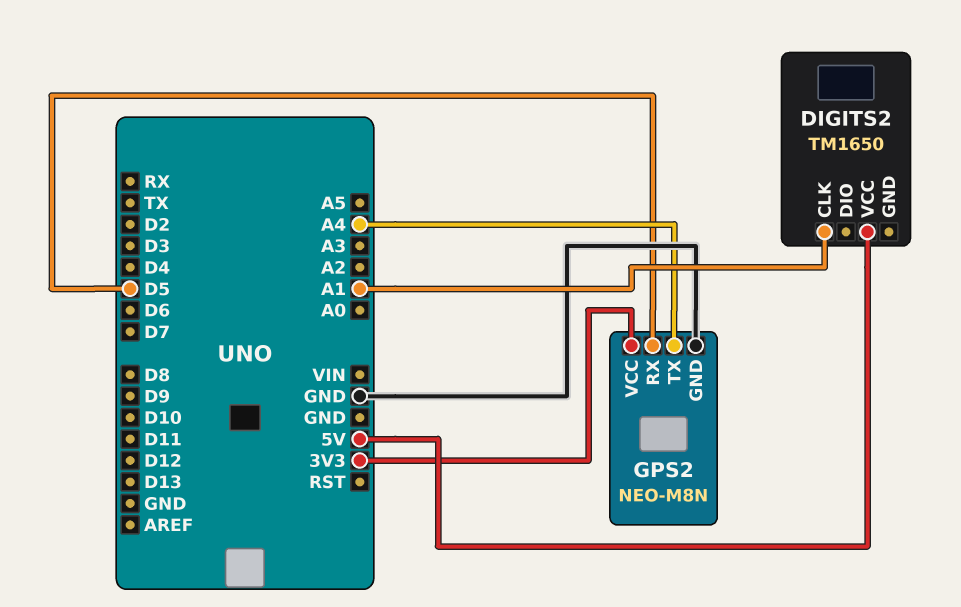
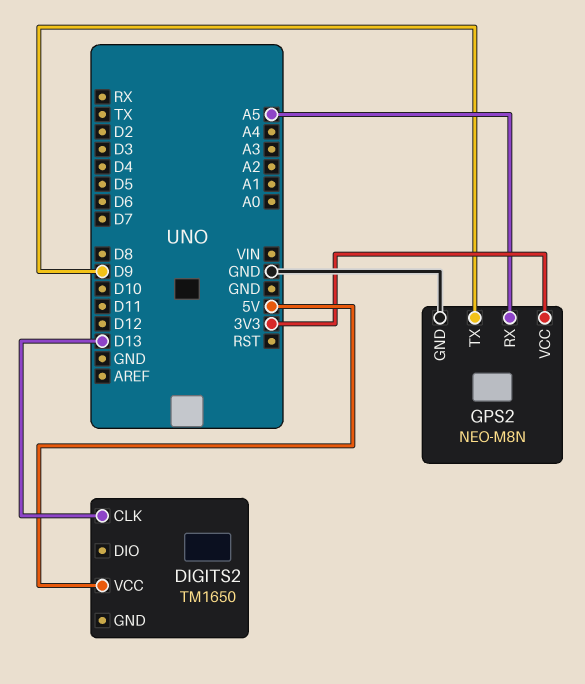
DIGITS2 pin CLK: A1 -> D13
GPS2 pin RX: D5 -> A5
GPS2 pin TX: A4 -> D9

